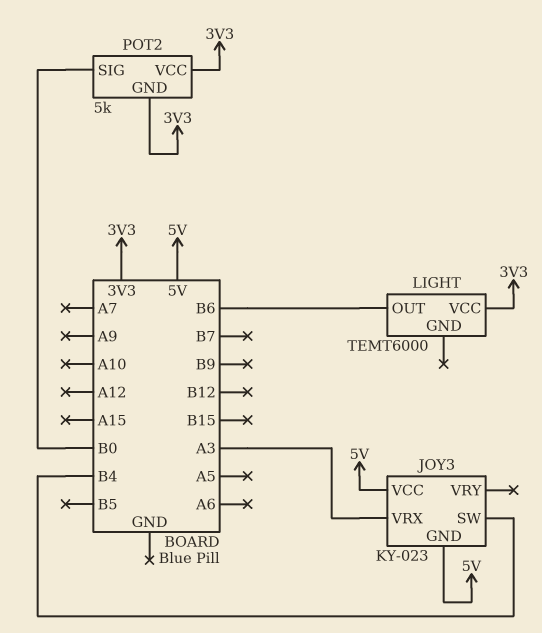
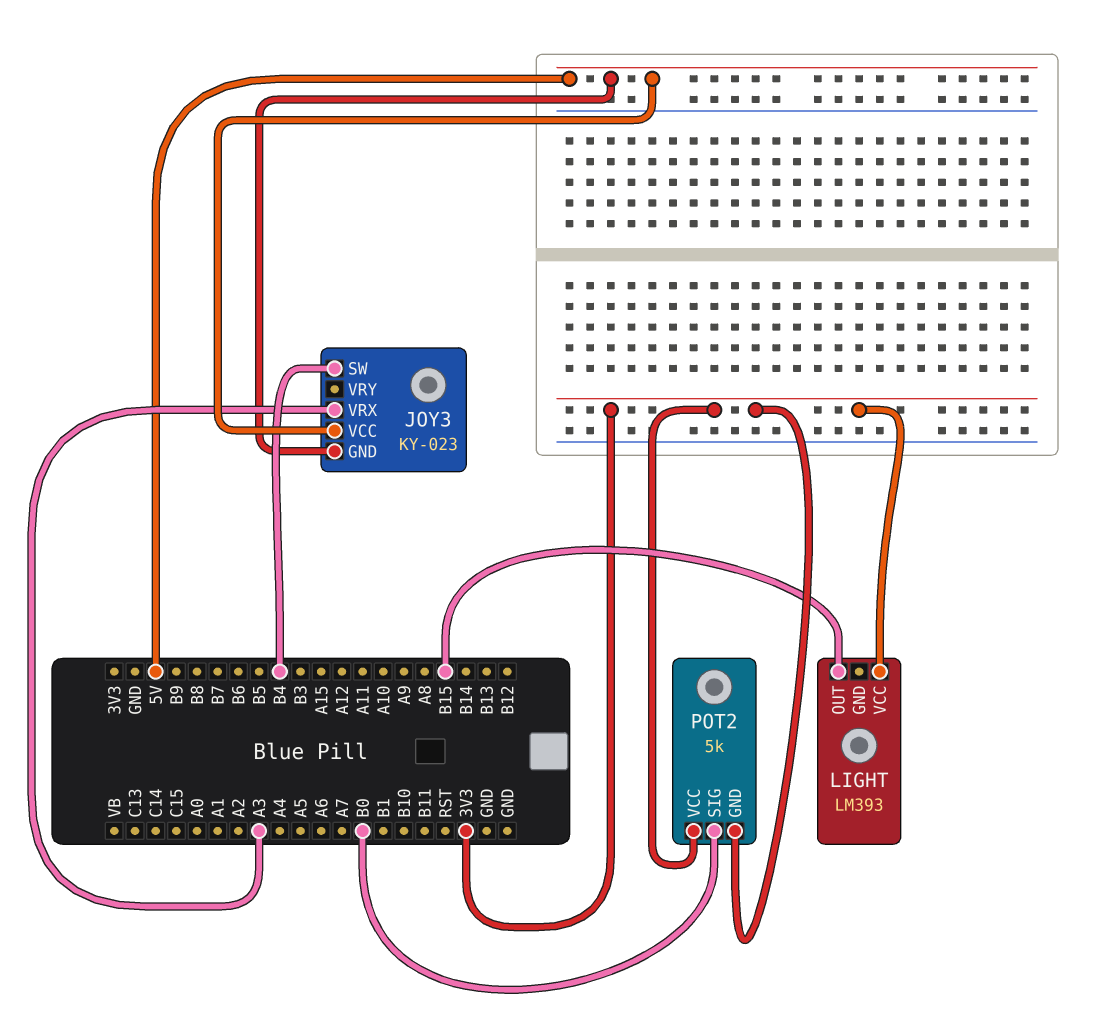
LIGHT: TEMT6000 -> LM393
LIGHT pin OUT: B6 -> B15

